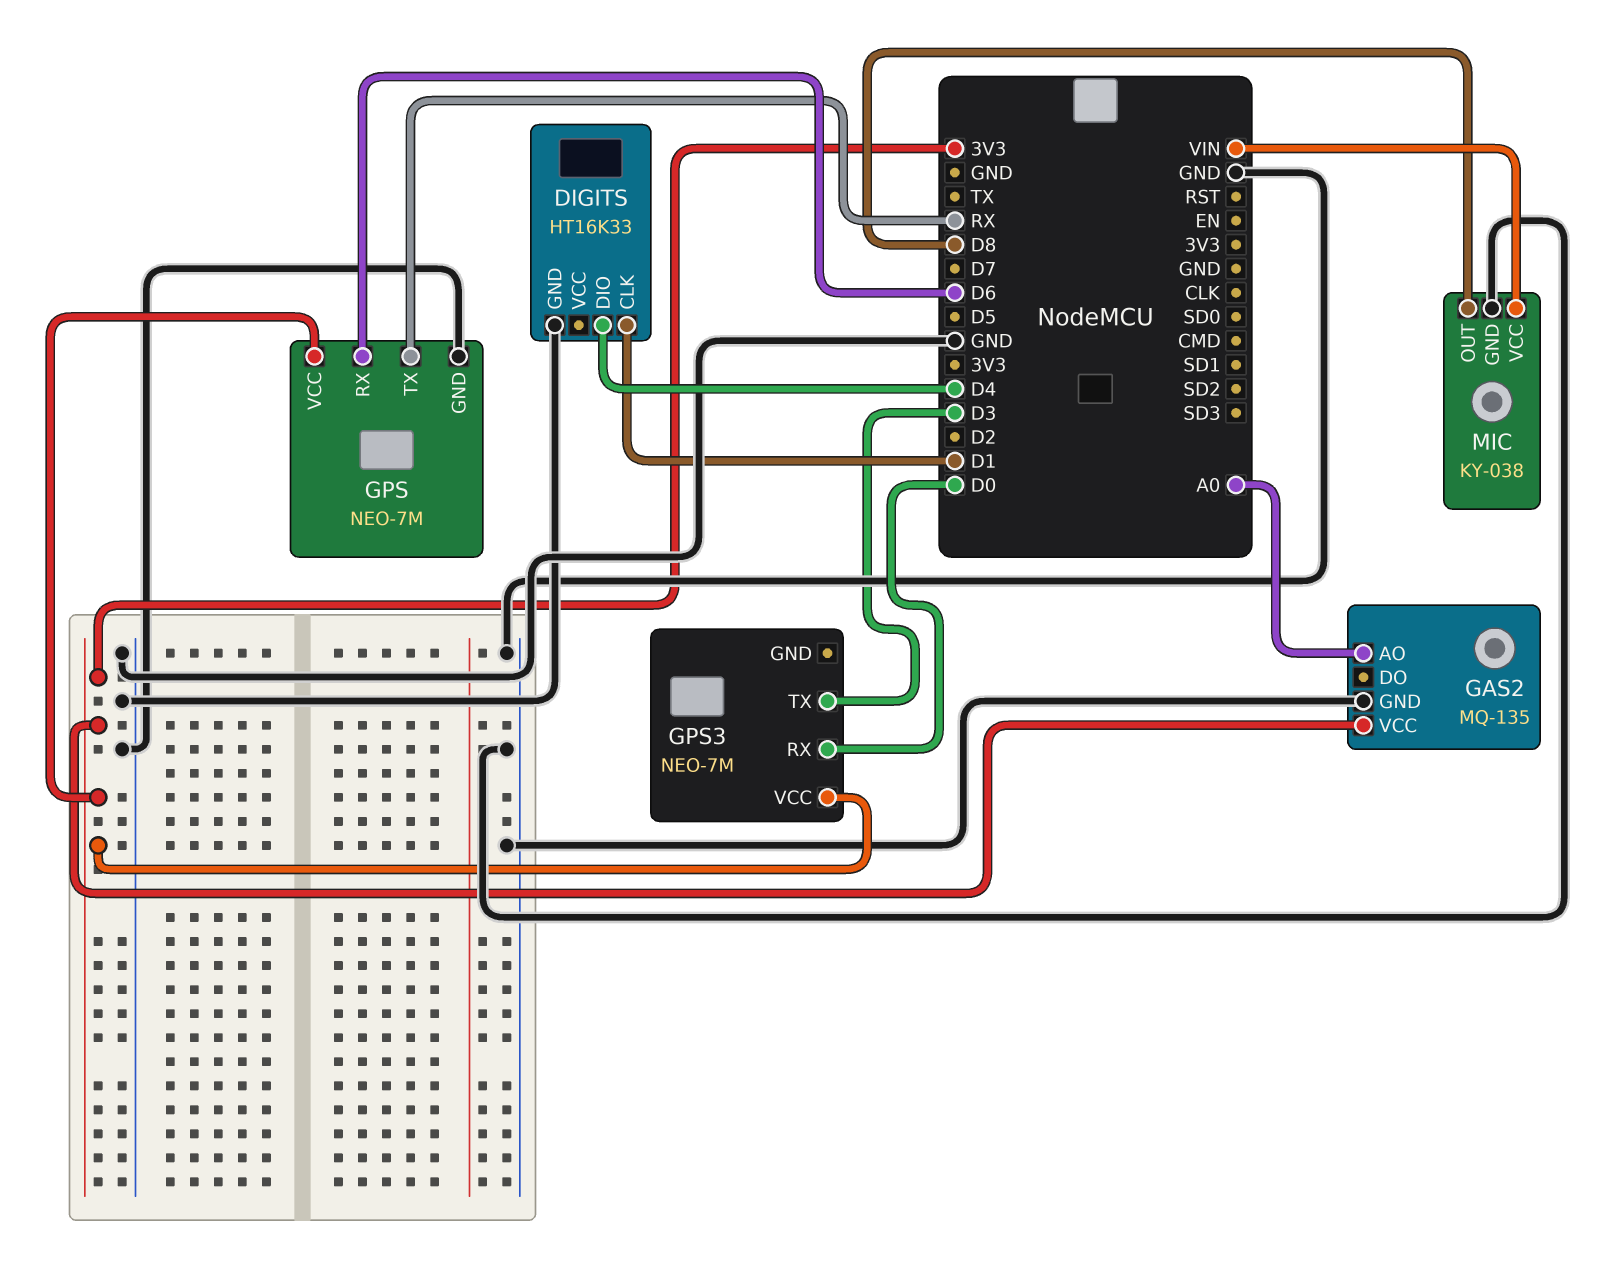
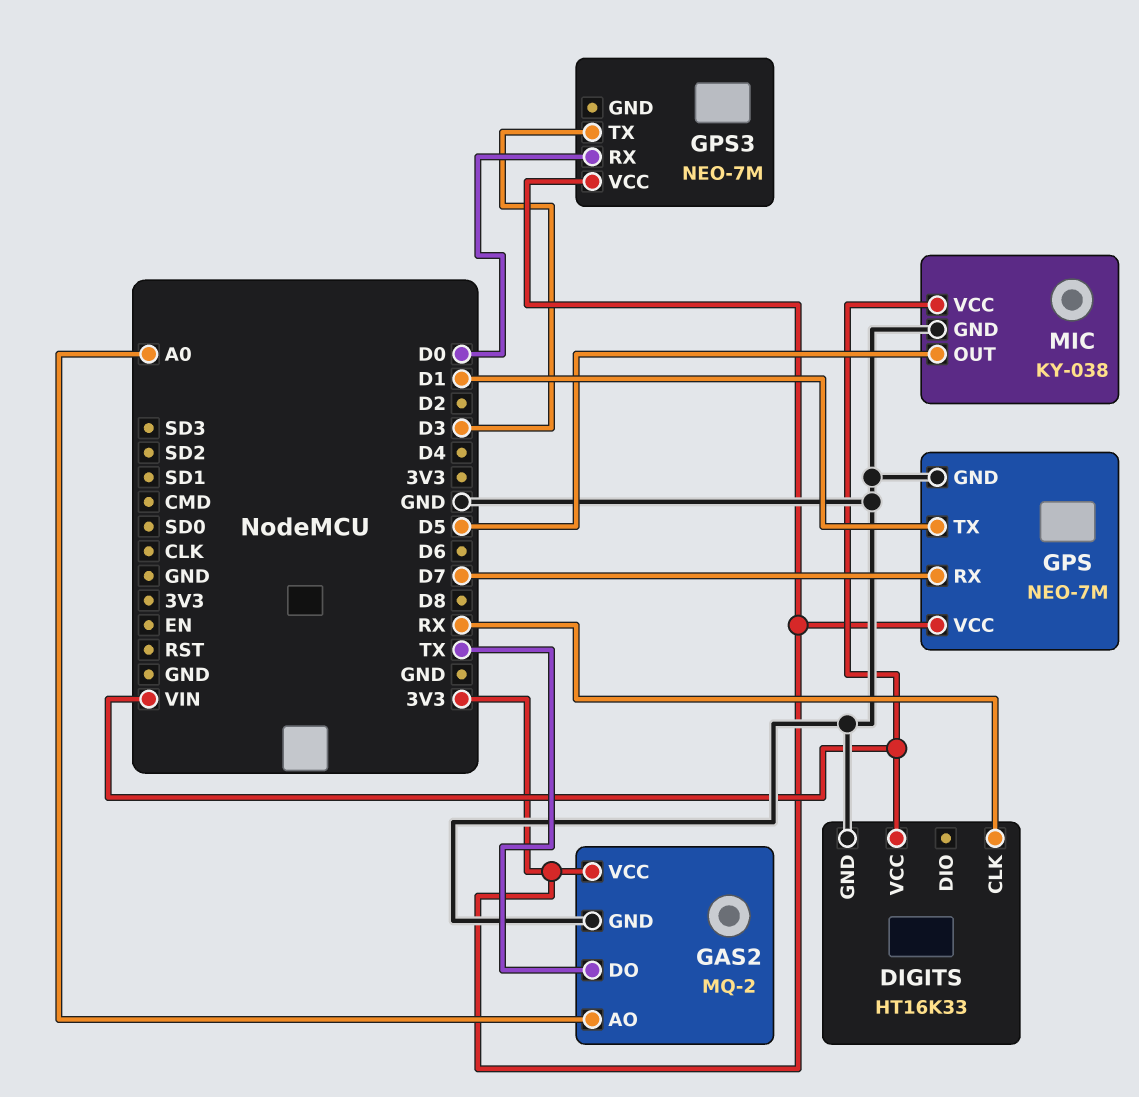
DIGITS pin CLK: D1 -> RX
DIGITS pin DIO: D4 -> none
DIGITS pin VCC: none -> VIN
GAS2: MQ-135 -> MQ-2
GAS2 pin DO: none -> TX
GPS pin RX: D6 -> D7
GPS pin TX: RX -> D1
MIC pin OUT: D8 -> D5

